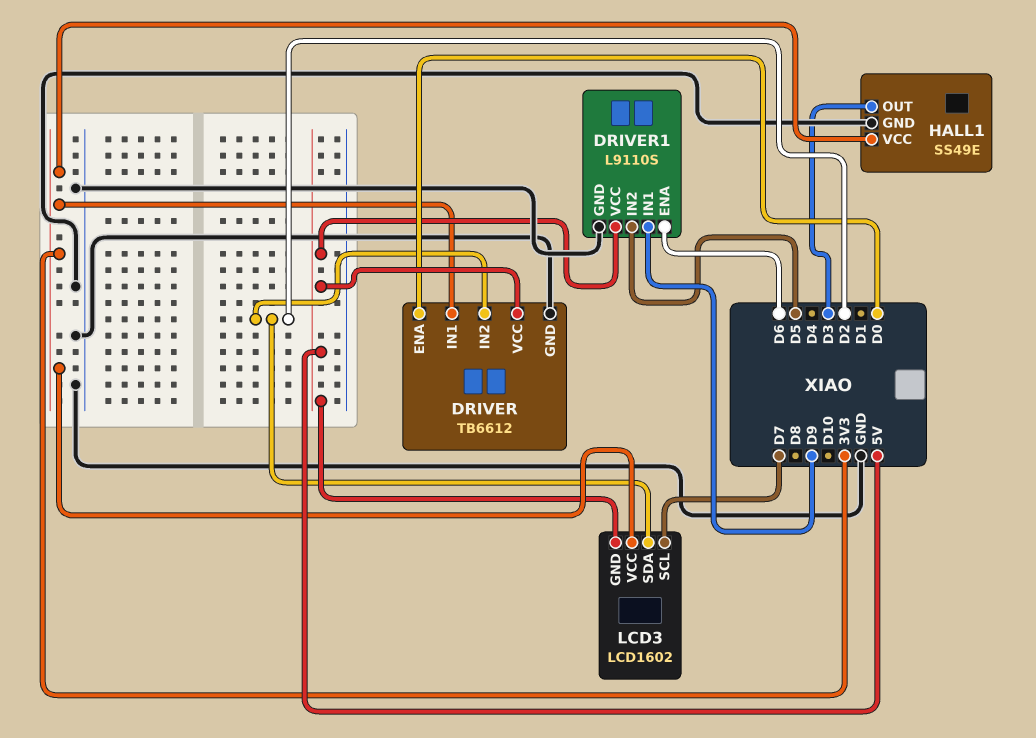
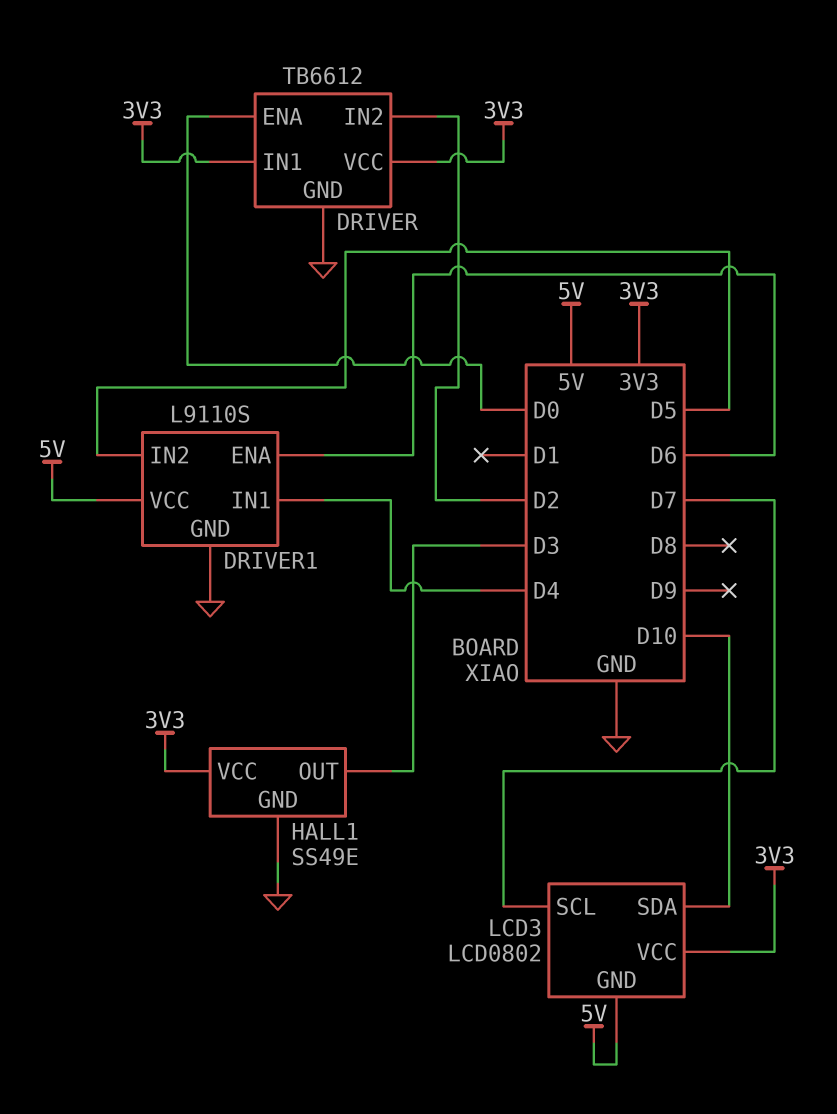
DRIVER pin VCC: 5V -> 3V3
DRIVER1 pin IN1: D9 -> D4
LCD3: LCD1602 -> LCD0802
LCD3 pin SDA: D2 -> D10

